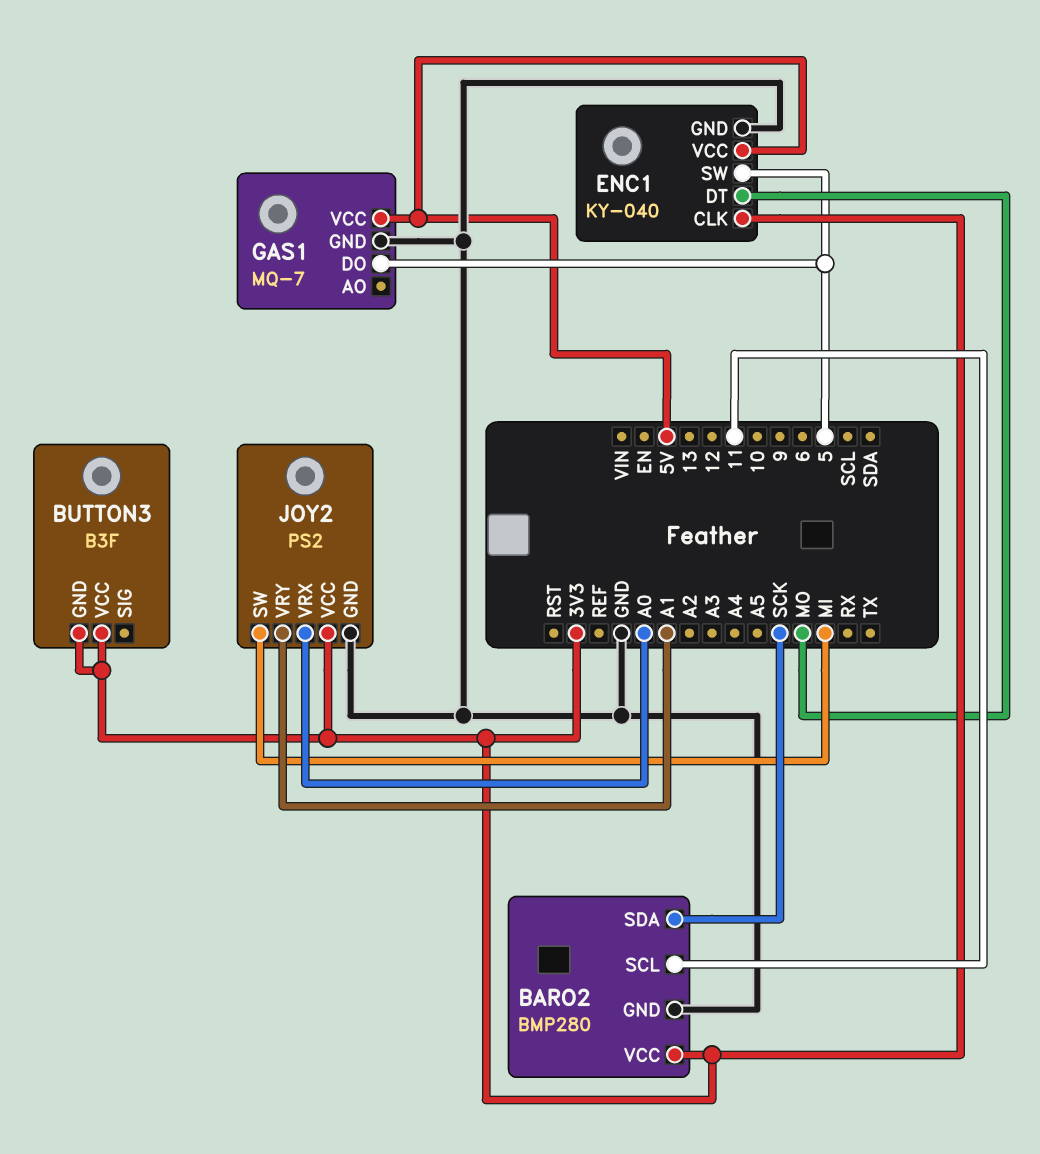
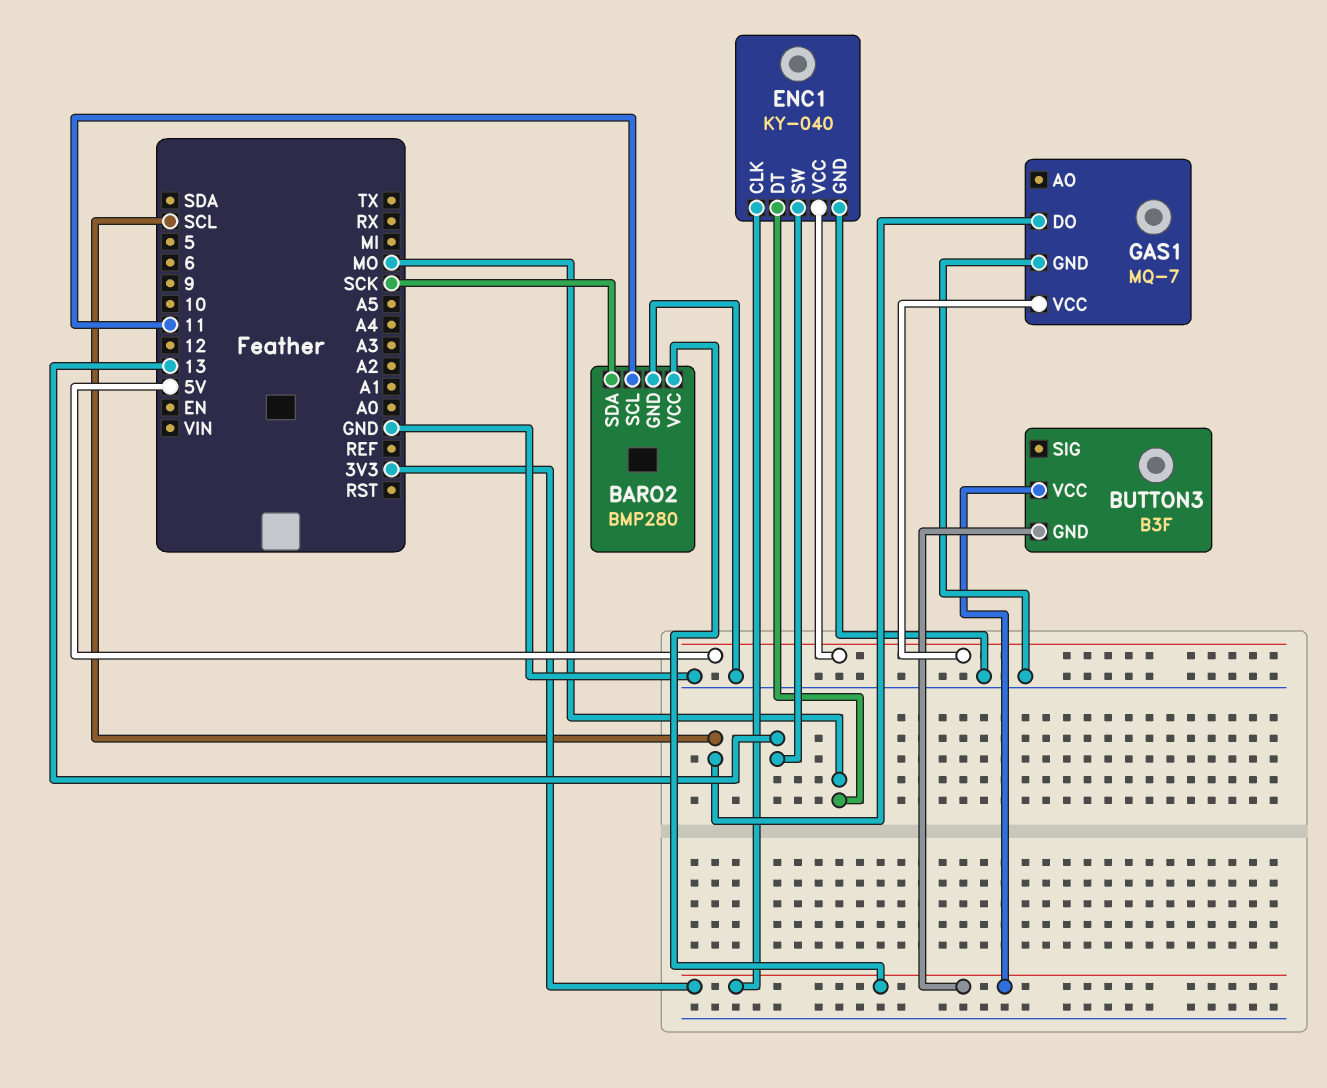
ENC1 pin SW: 5 -> 13
GAS1 pin DO: 5 -> SCL
JOY2: PS2 -> none
JOY2 pin GND: GND -> none
JOY2 pin SW: MI -> none
JOY2 pin VCC: 3V3 -> none
JOY2 pin VRX: A0 -> none
JOY2 pin VRY: A1 -> none

